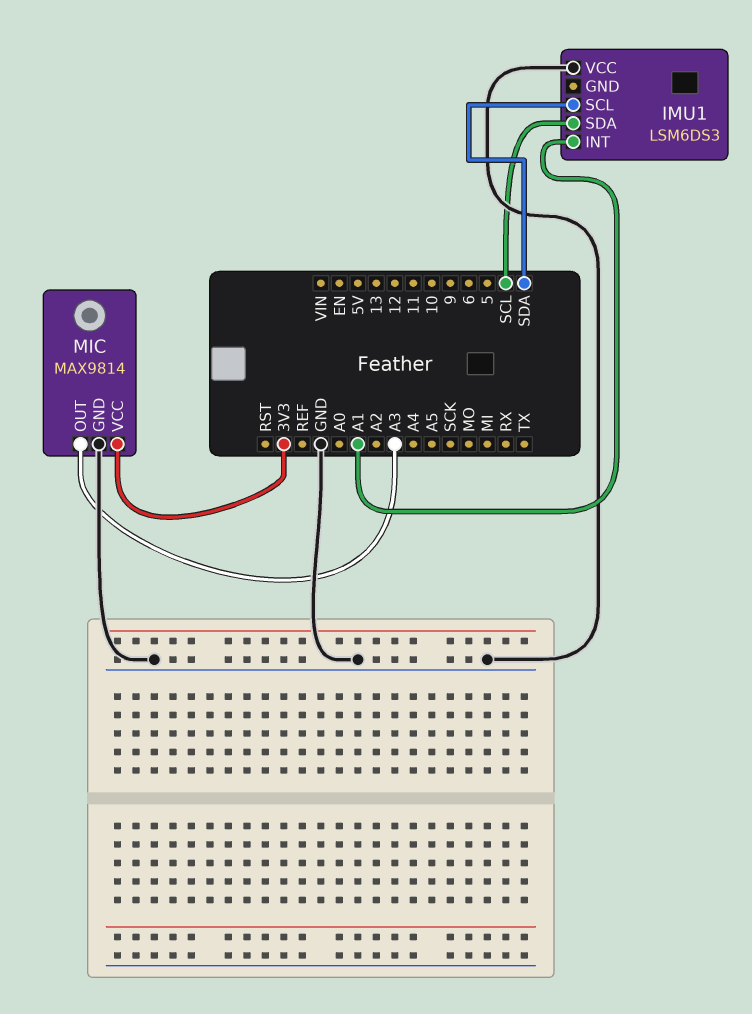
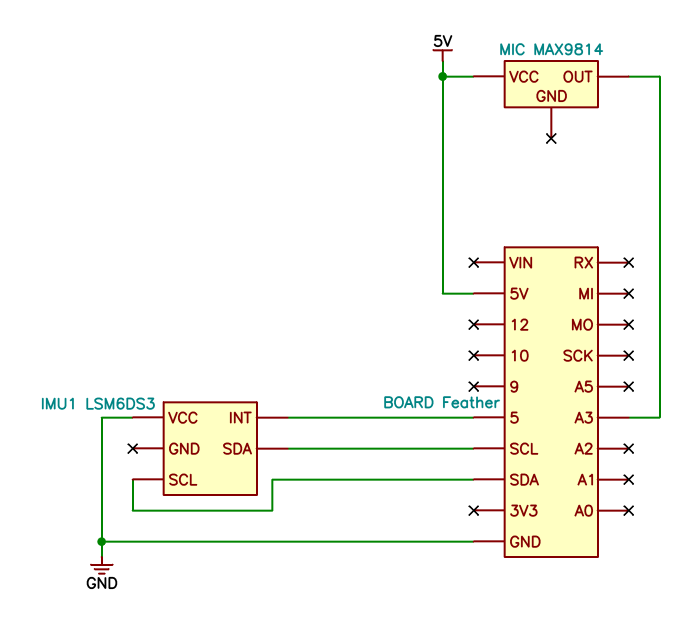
IMU1 pin INT: A1 -> 5
MIC pin GND: GND -> none
MIC pin VCC: 3V3 -> 5V

